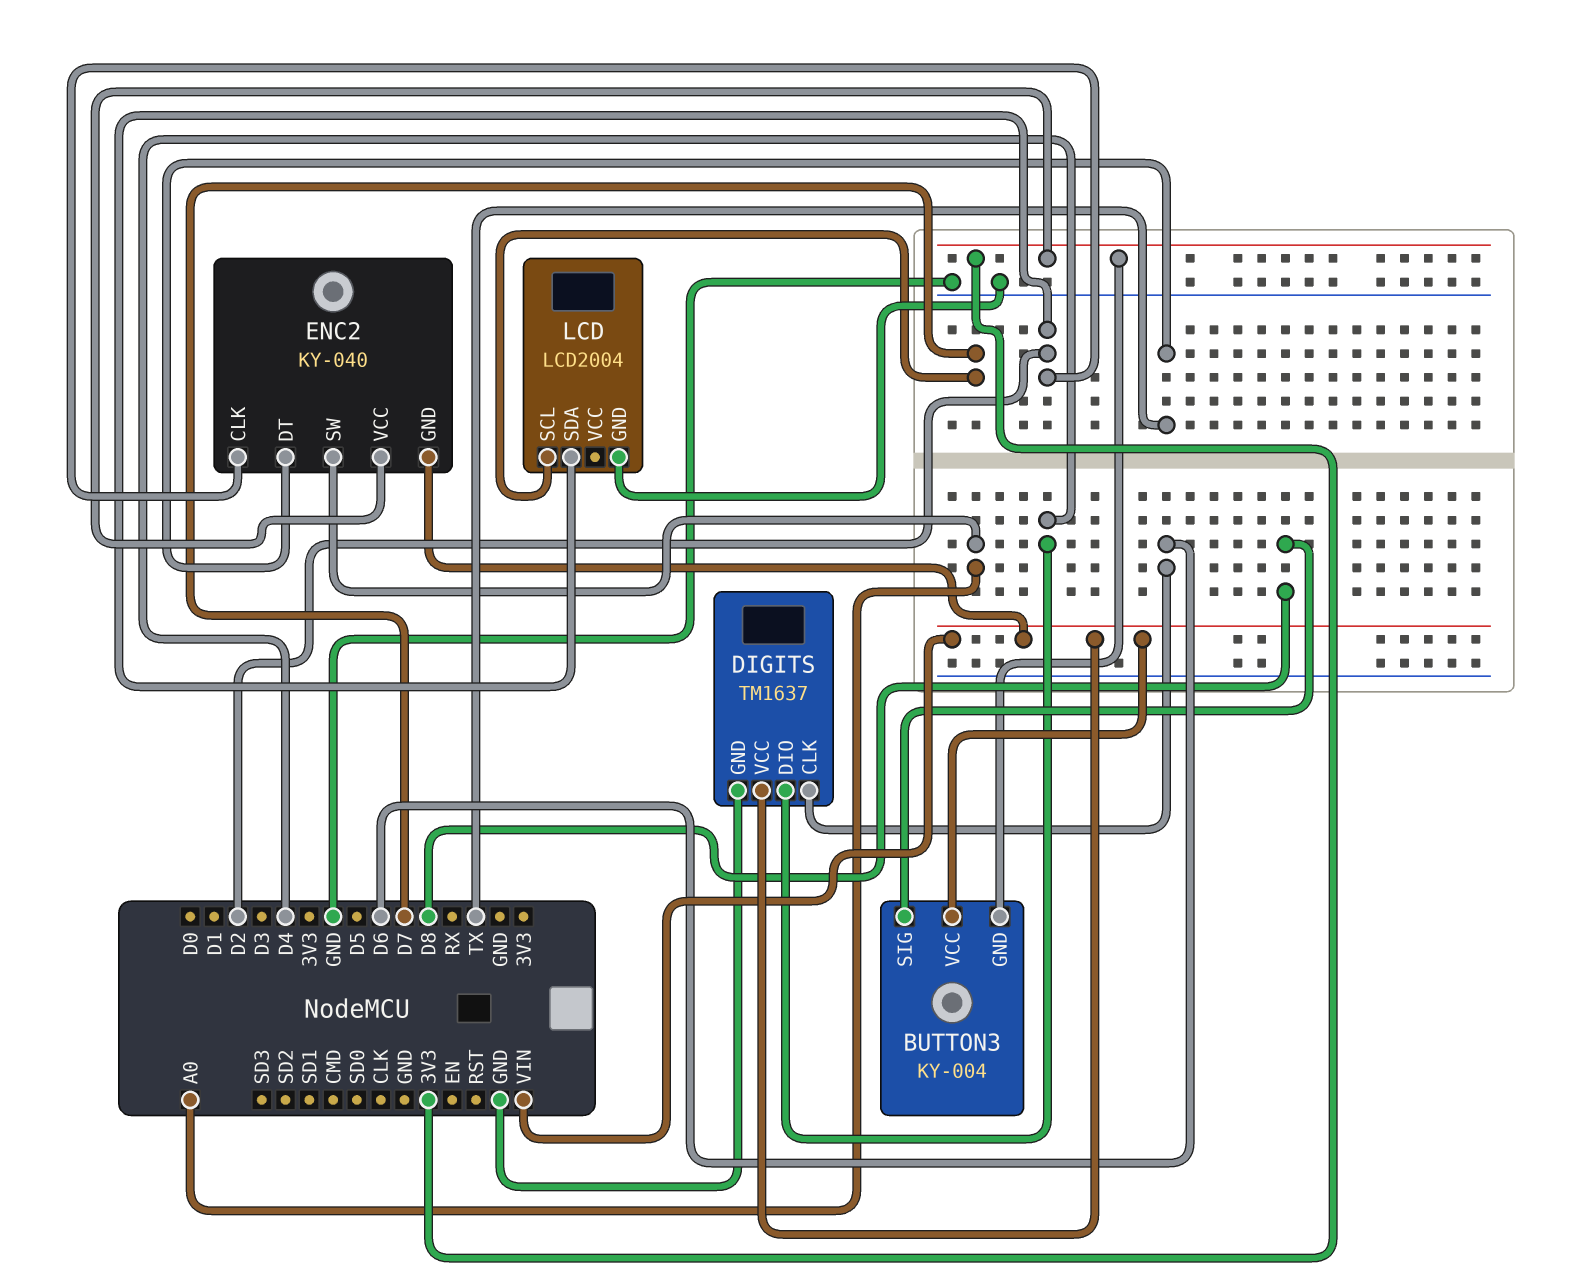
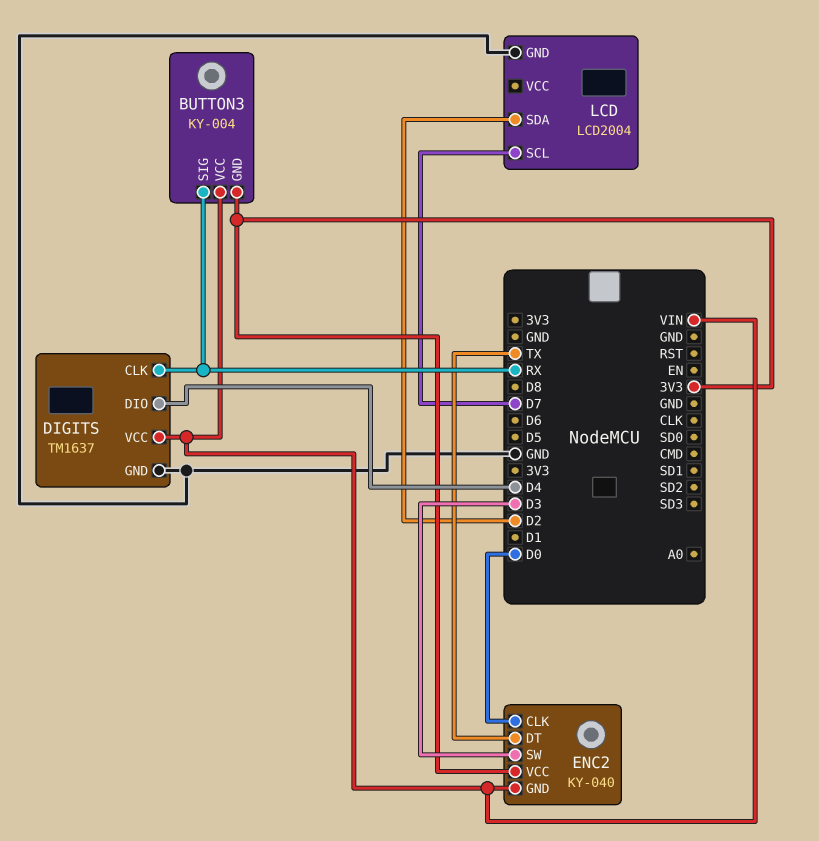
BUTTON3 pin SIG: D8 -> RX
DIGITS pin CLK: D6 -> RX
ENC2 pin CLK: D2 -> D0
ENC2 pin SW: A0 -> D3

